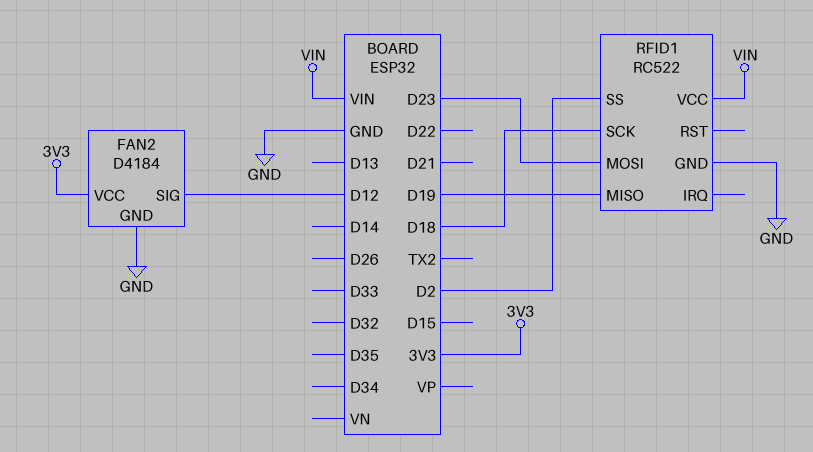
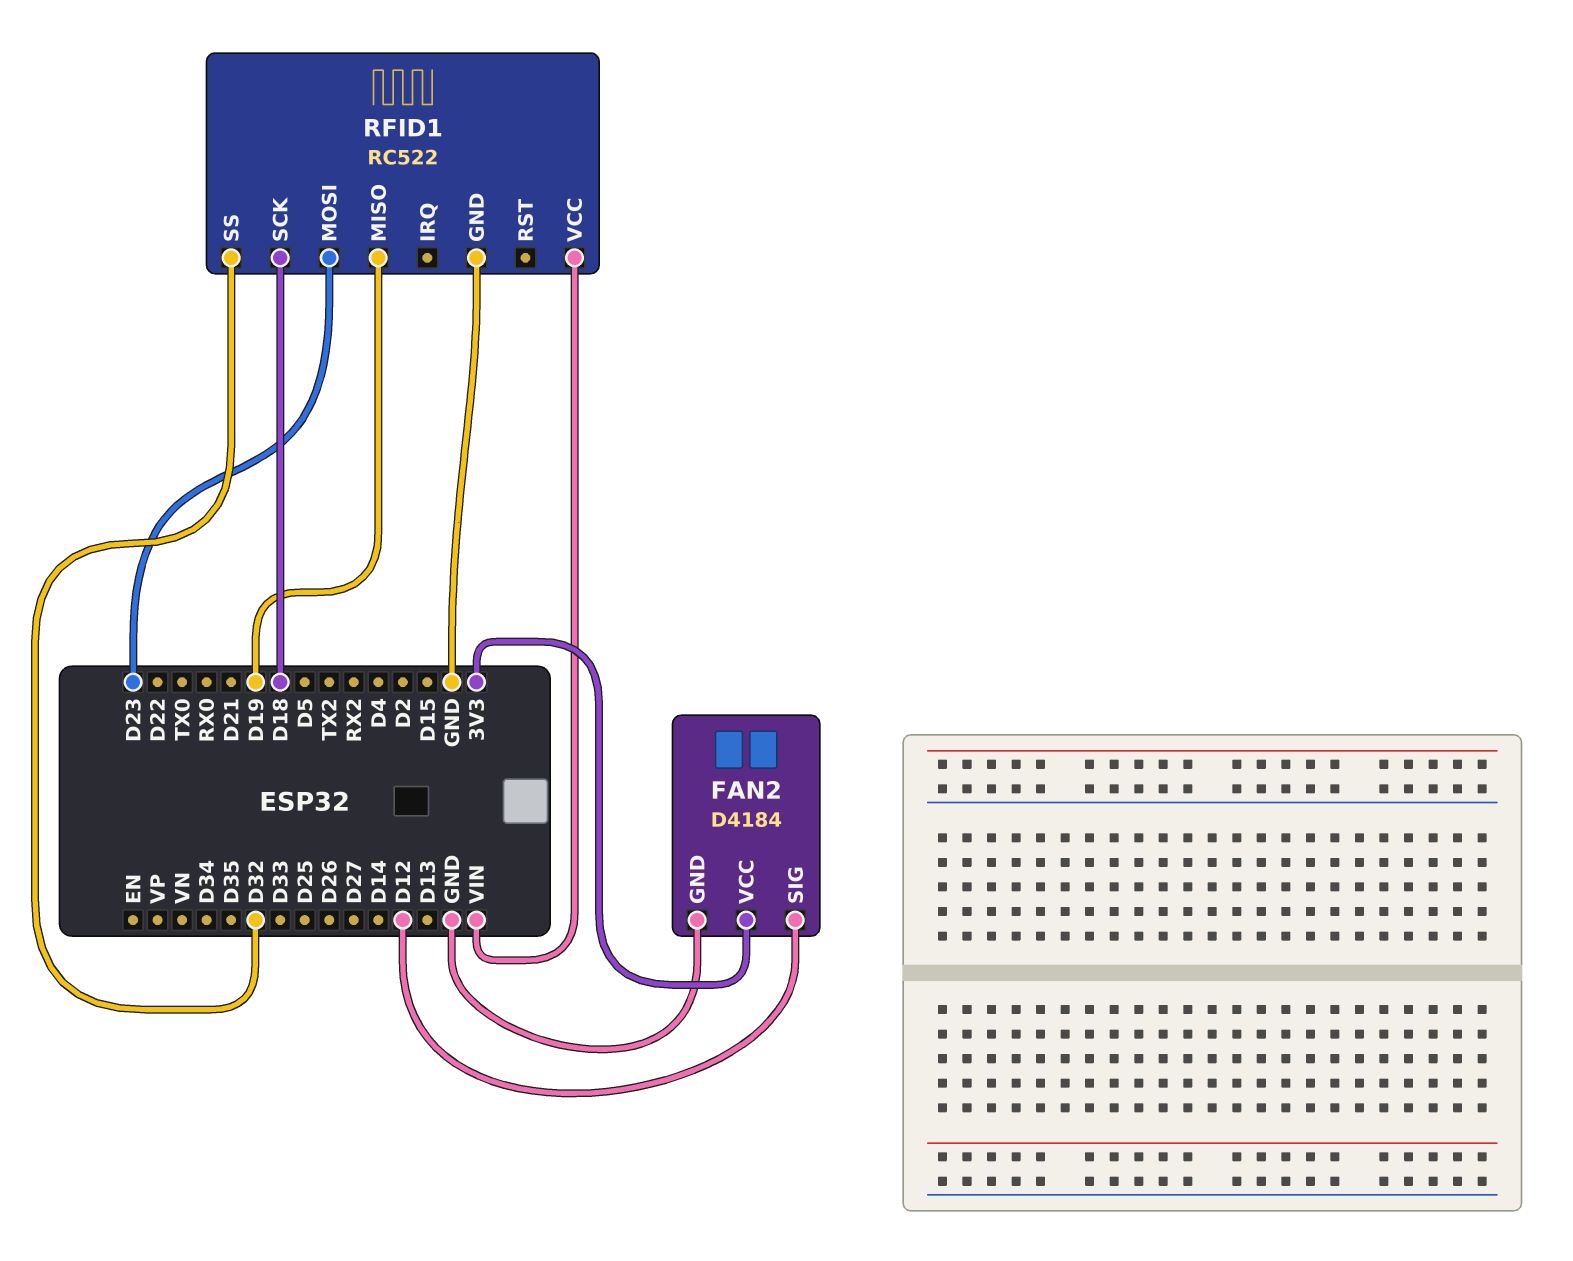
RFID1 pin SS: D2 -> D32

